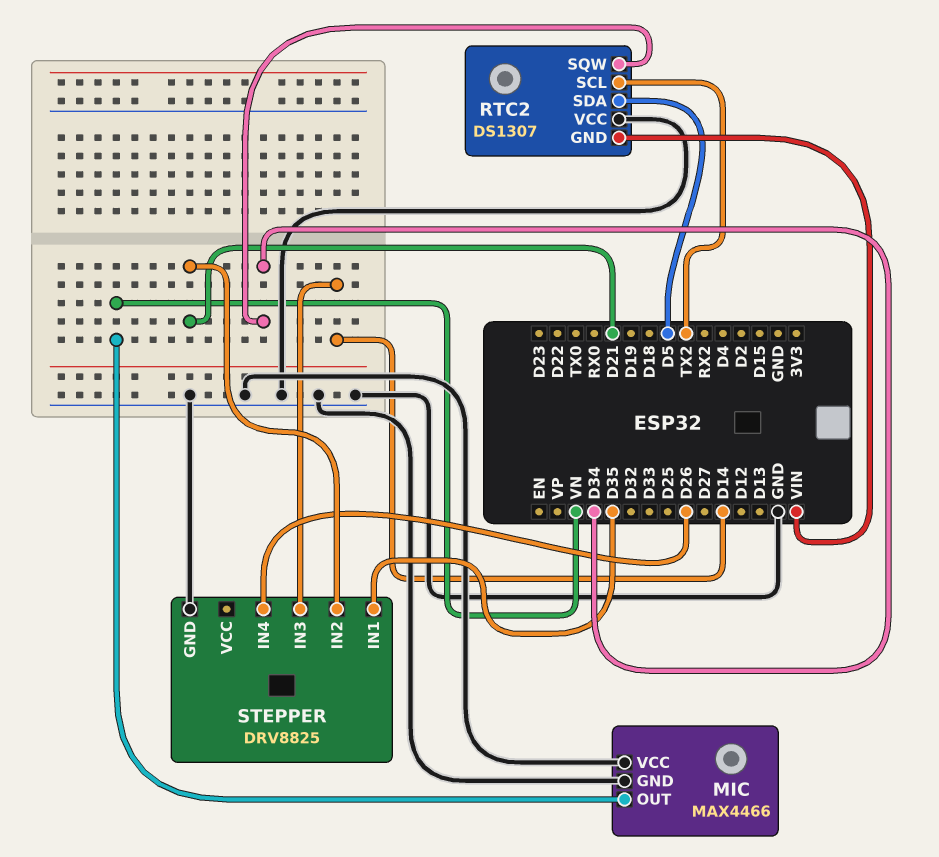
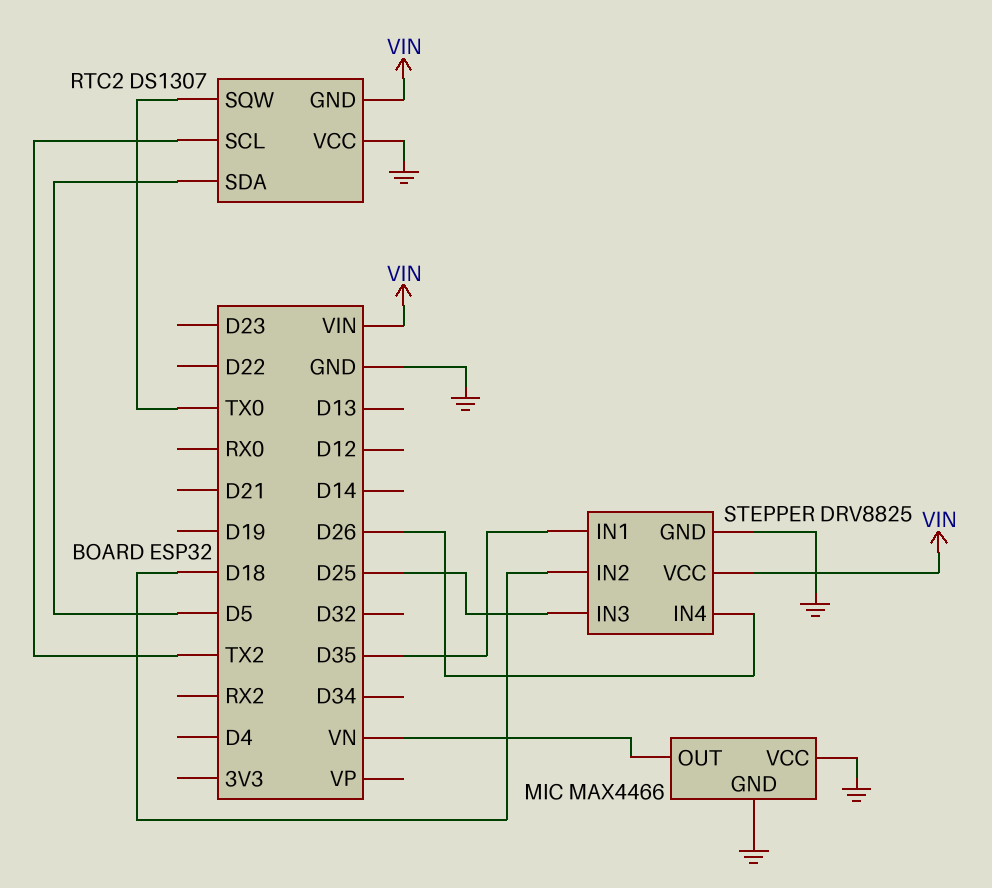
RTC2 pin SQW: D34 -> TX0
STEPPER pin IN2: D21 -> D18
STEPPER pin IN3: D14 -> D25
STEPPER pin VCC: none -> VIN

